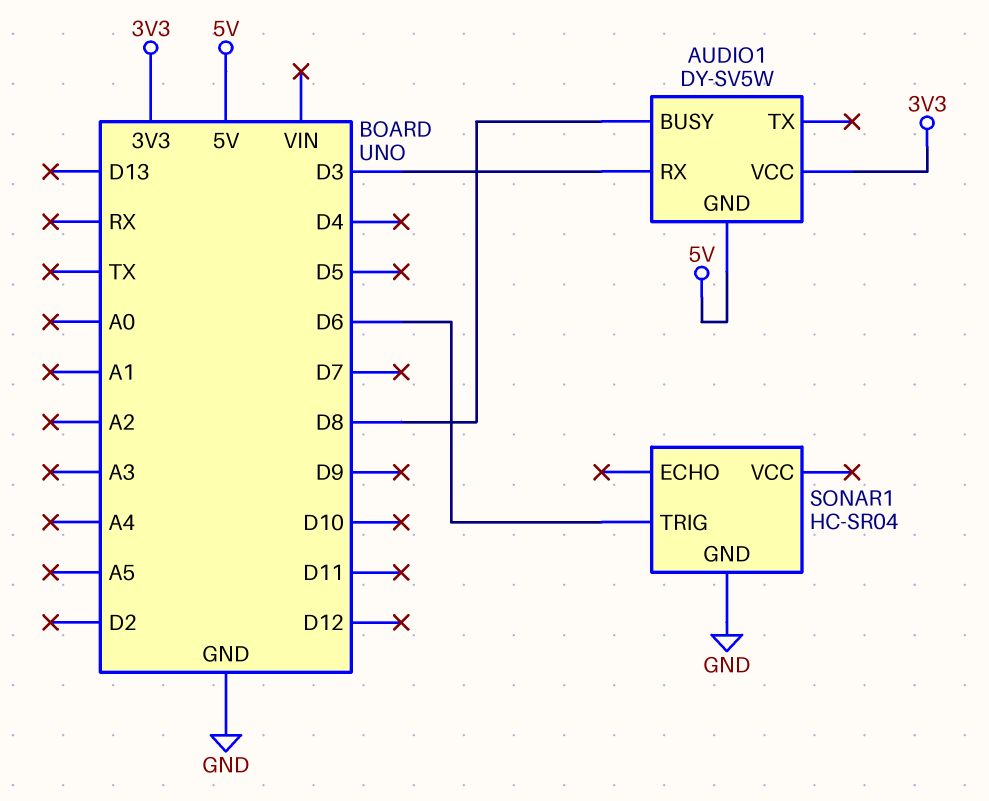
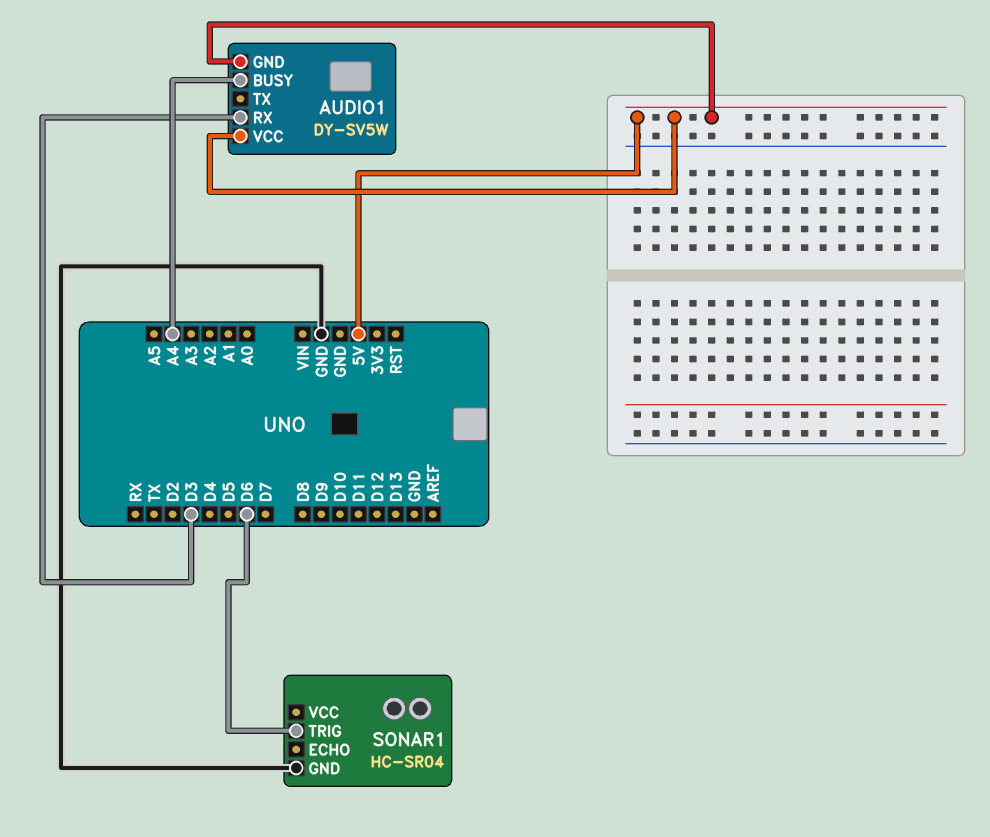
AUDIO1 pin BUSY: D8 -> A4
AUDIO1 pin VCC: 3V3 -> 5V

